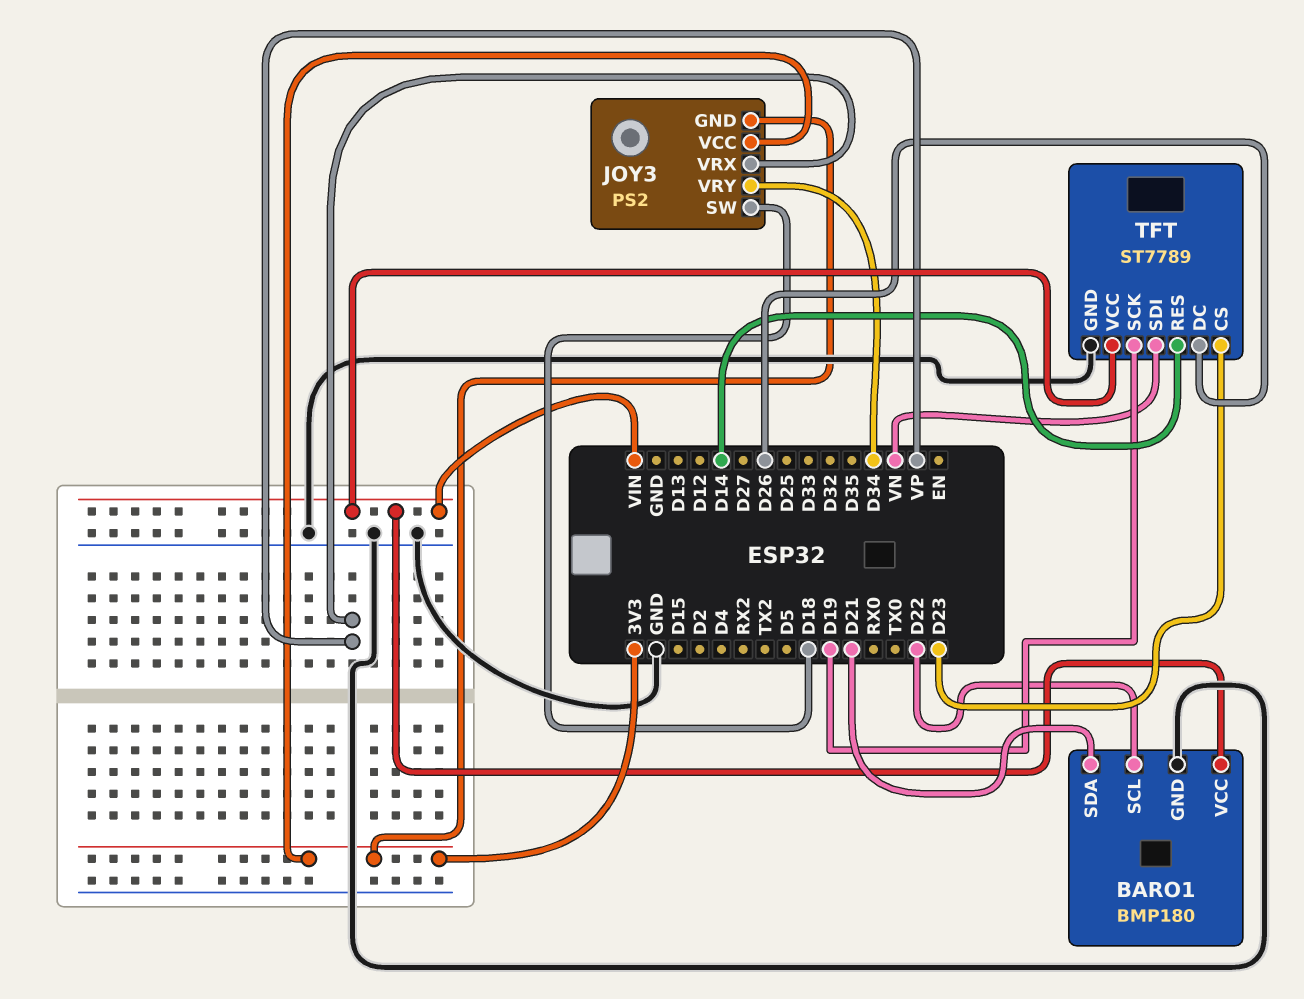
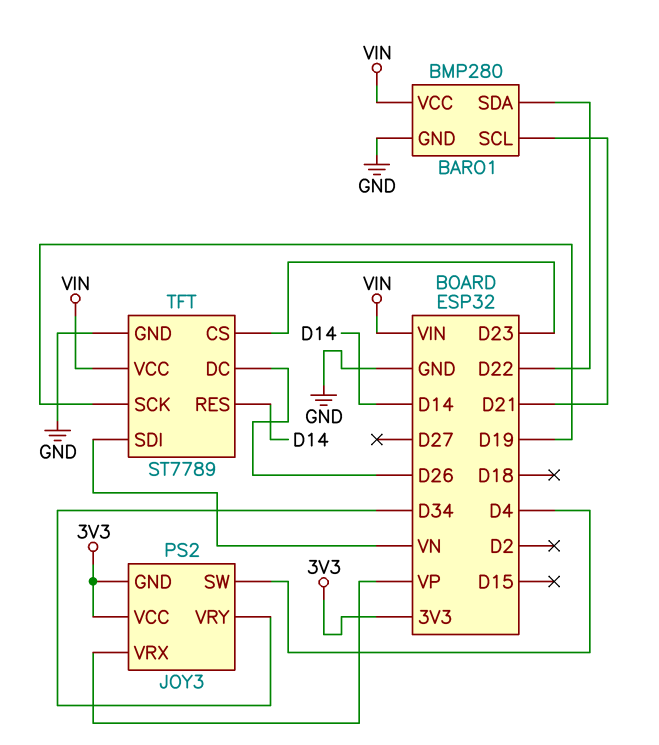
BARO1: BMP180 -> BMP280
BARO1 pin SCL: D22 -> D21
BARO1 pin SDA: D21 -> D22
JOY3 pin SW: D18 -> D4

